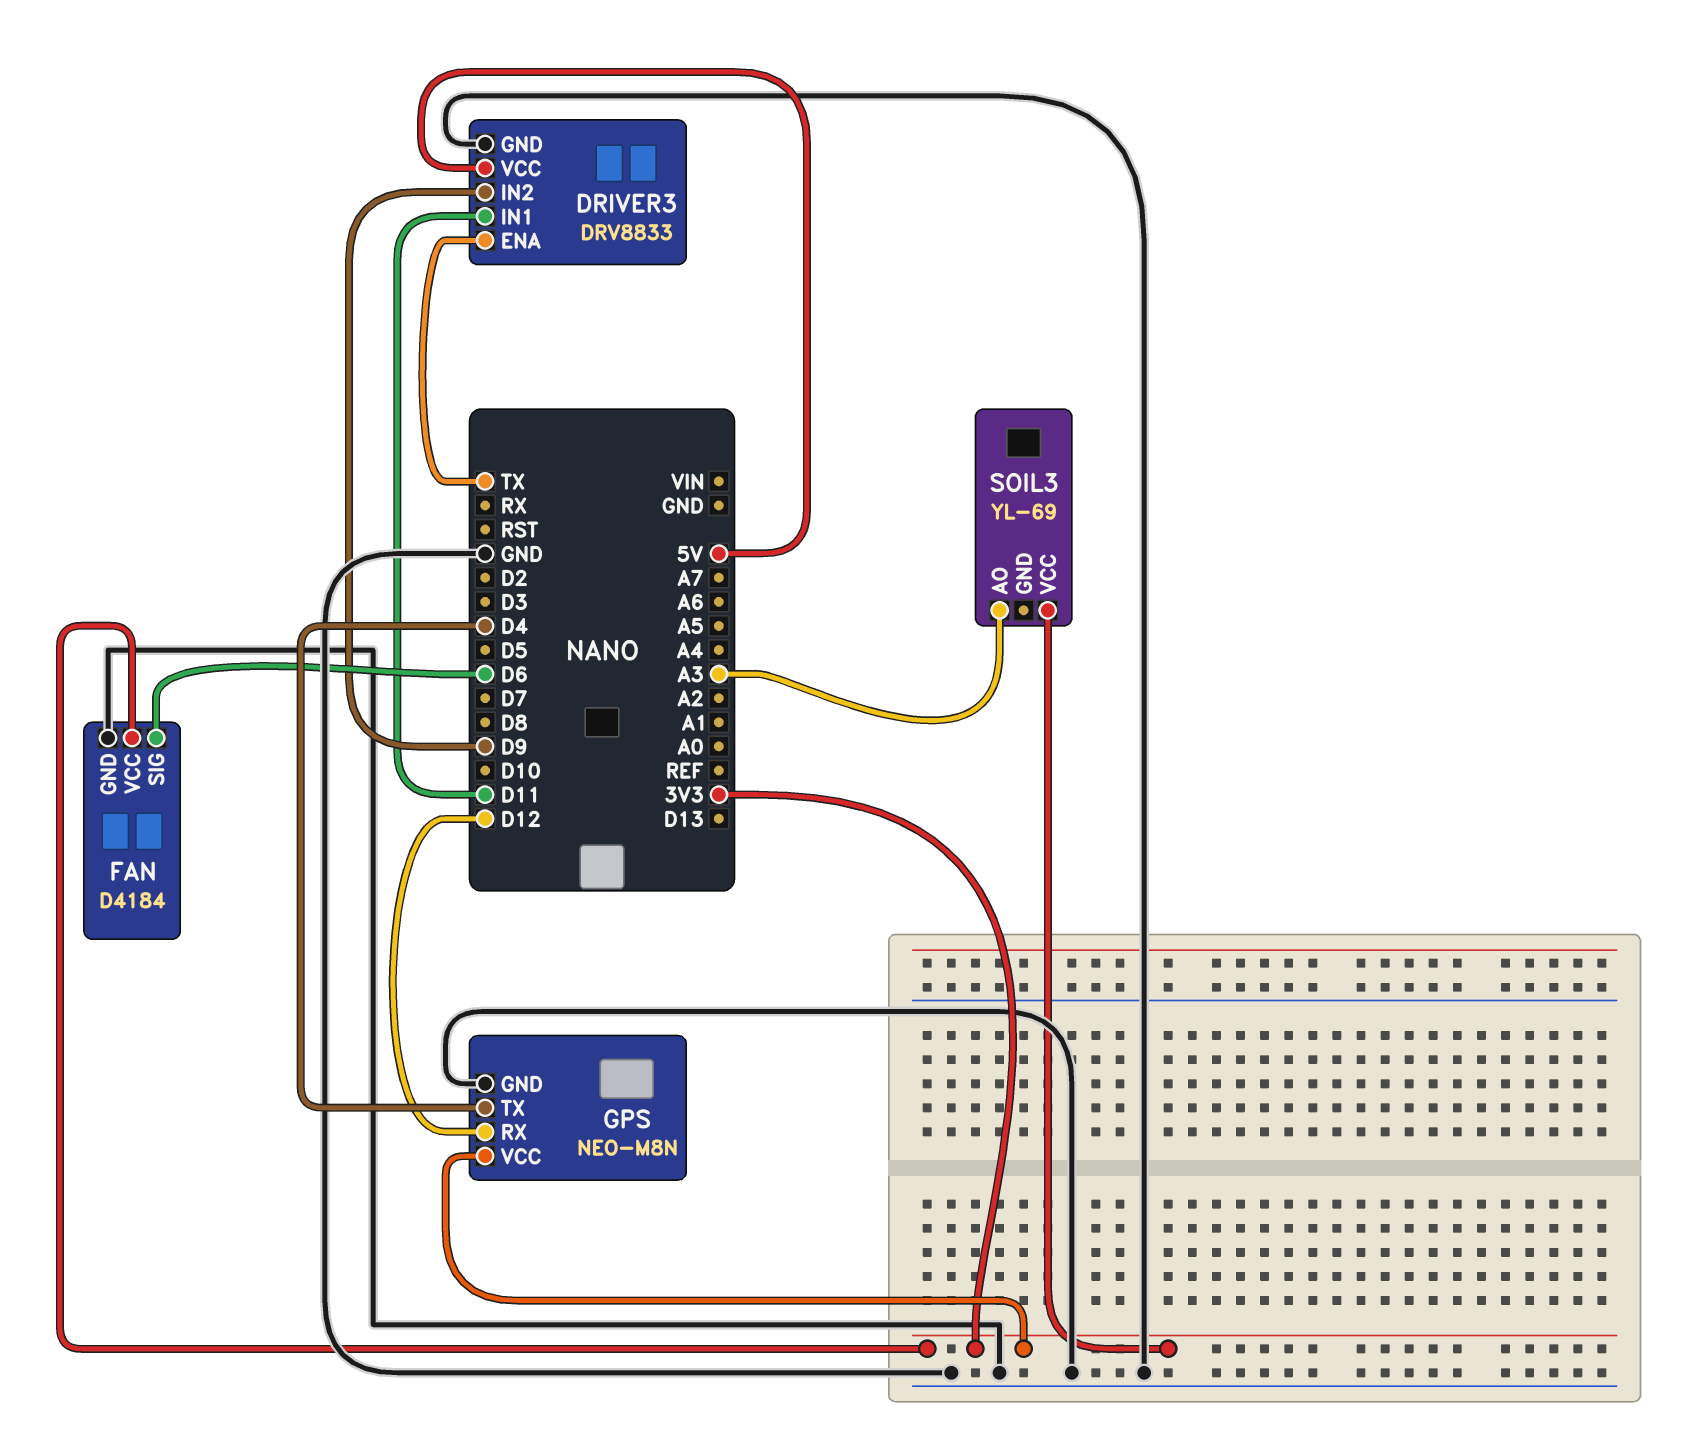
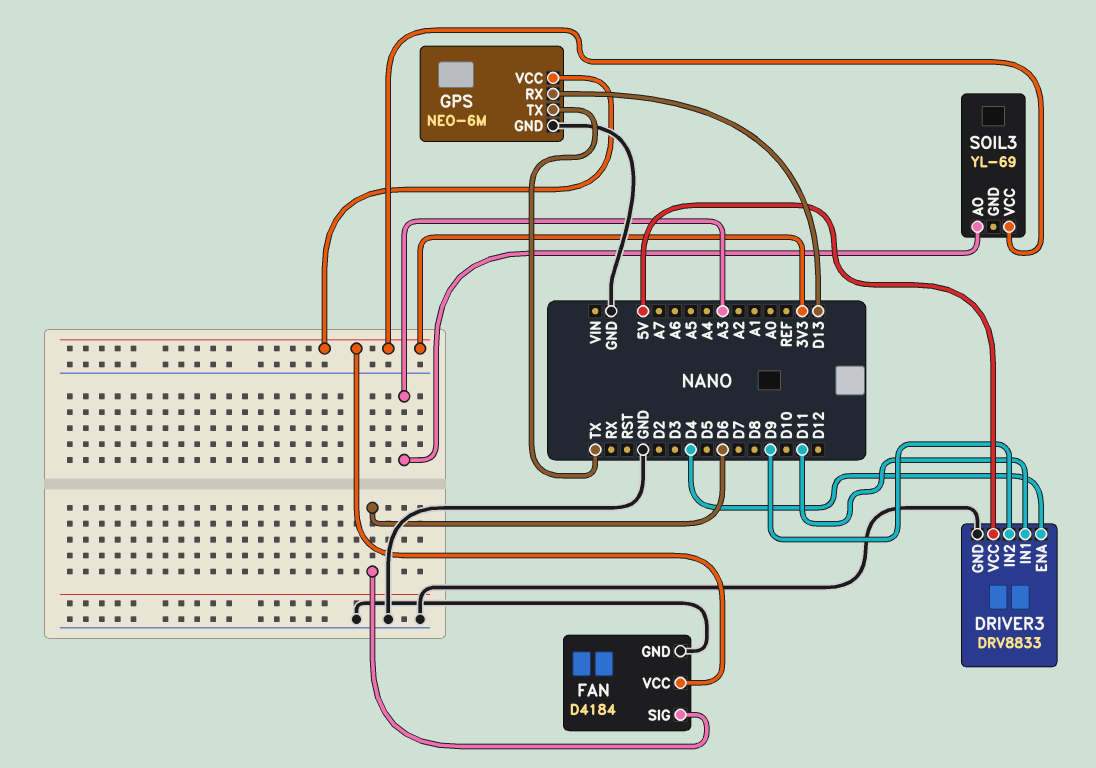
DRIVER3 pin ENA: TX -> D4
GPS: NEO-M8N -> NEO-6M
GPS pin RX: D12 -> D13
GPS pin TX: D4 -> TX

